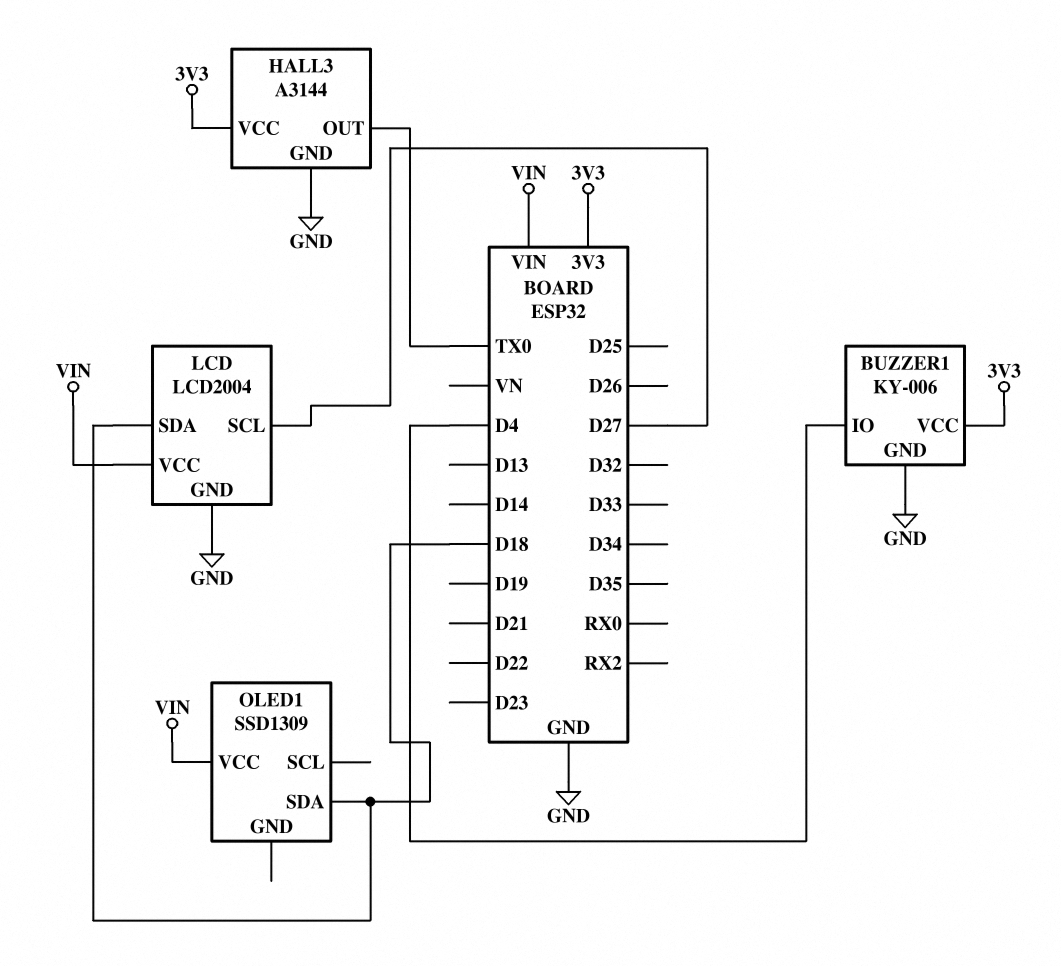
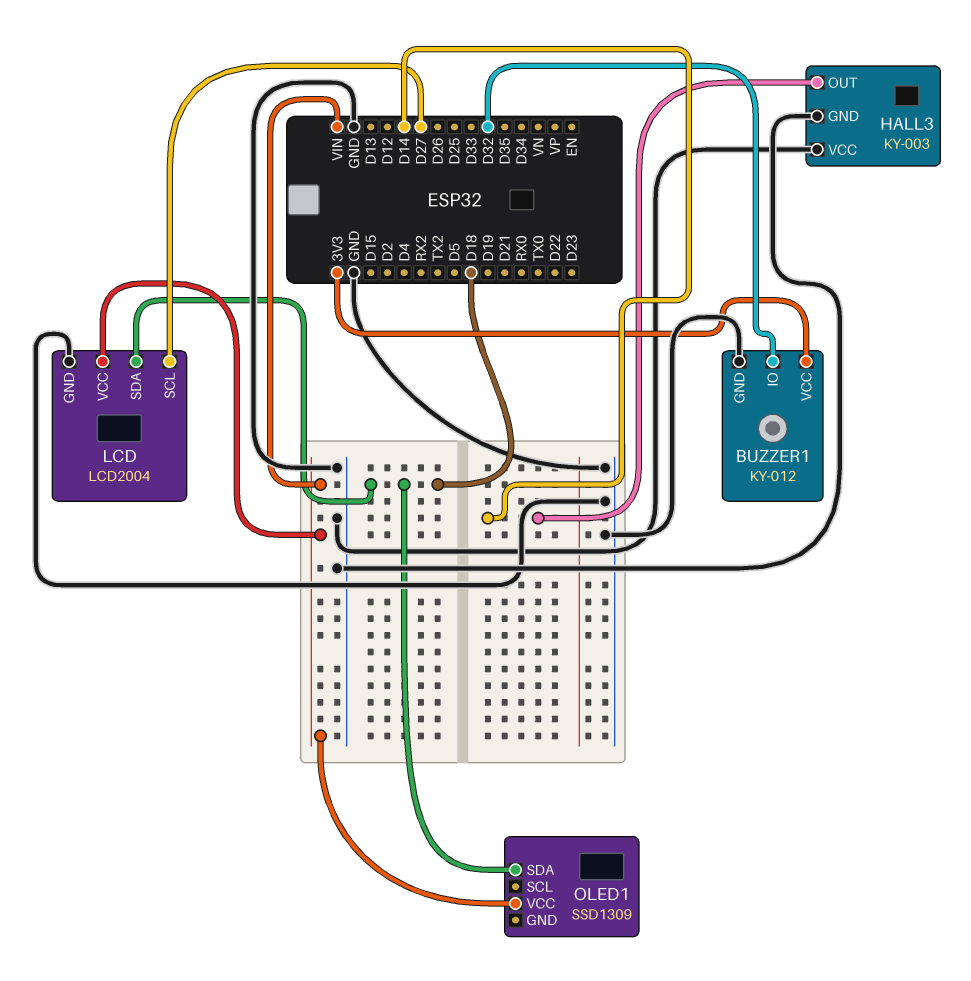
BUZZER1: KY-006 -> KY-012
BUZZER1 pin IO: D4 -> D32
HALL3: A3144 -> KY-003
HALL3 pin OUT: TX0 -> D14
HALL3 pin VCC: 3V3 -> GND

